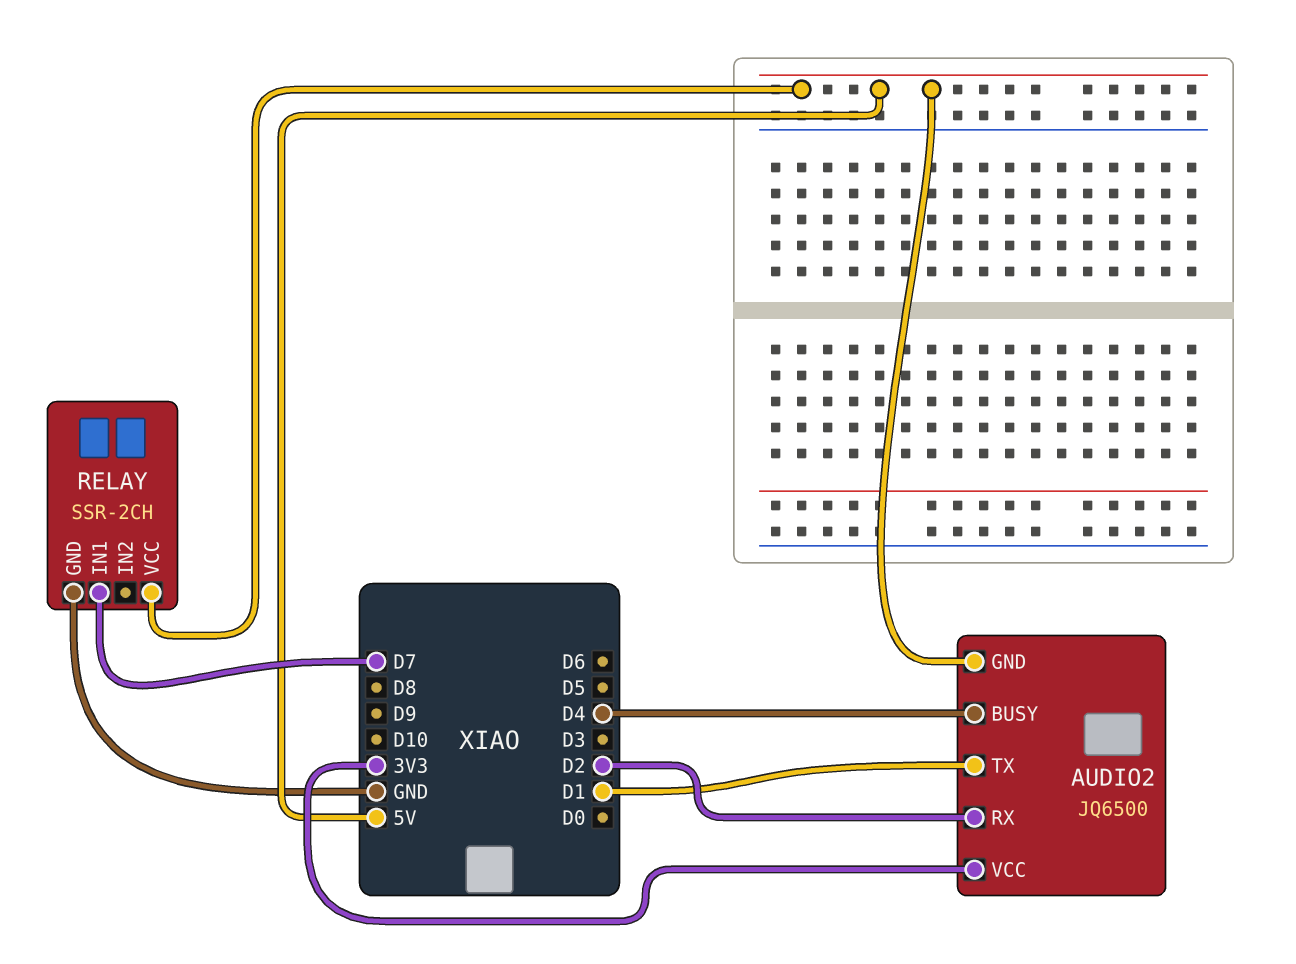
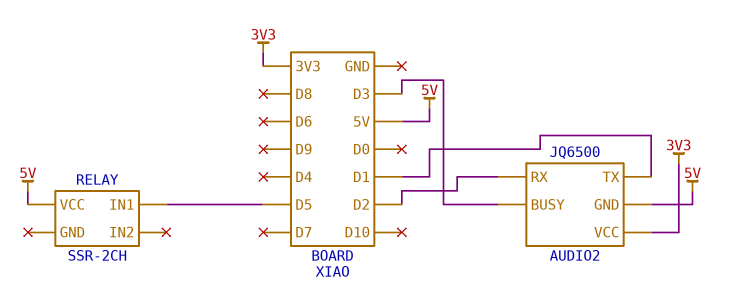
AUDIO2 pin BUSY: D4 -> D3
RELAY pin GND: GND -> none
RELAY pin IN1: D7 -> D5

